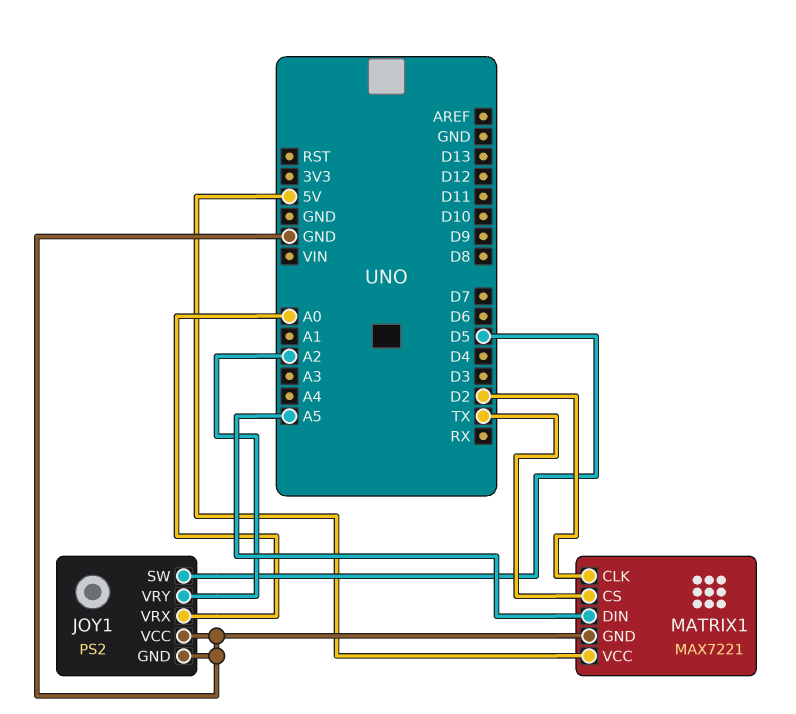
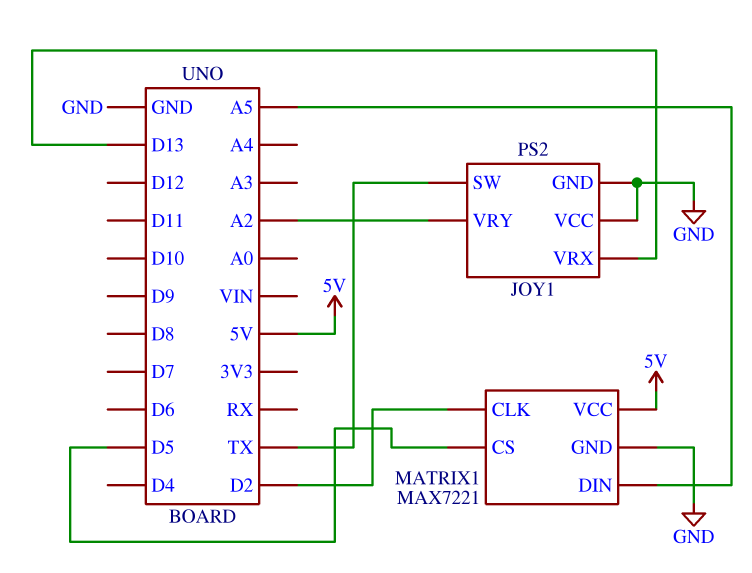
JOY1 pin SW: D5 -> TX
JOY1 pin VRX: A0 -> D13
MATRIX1 pin CS: TX -> D5

